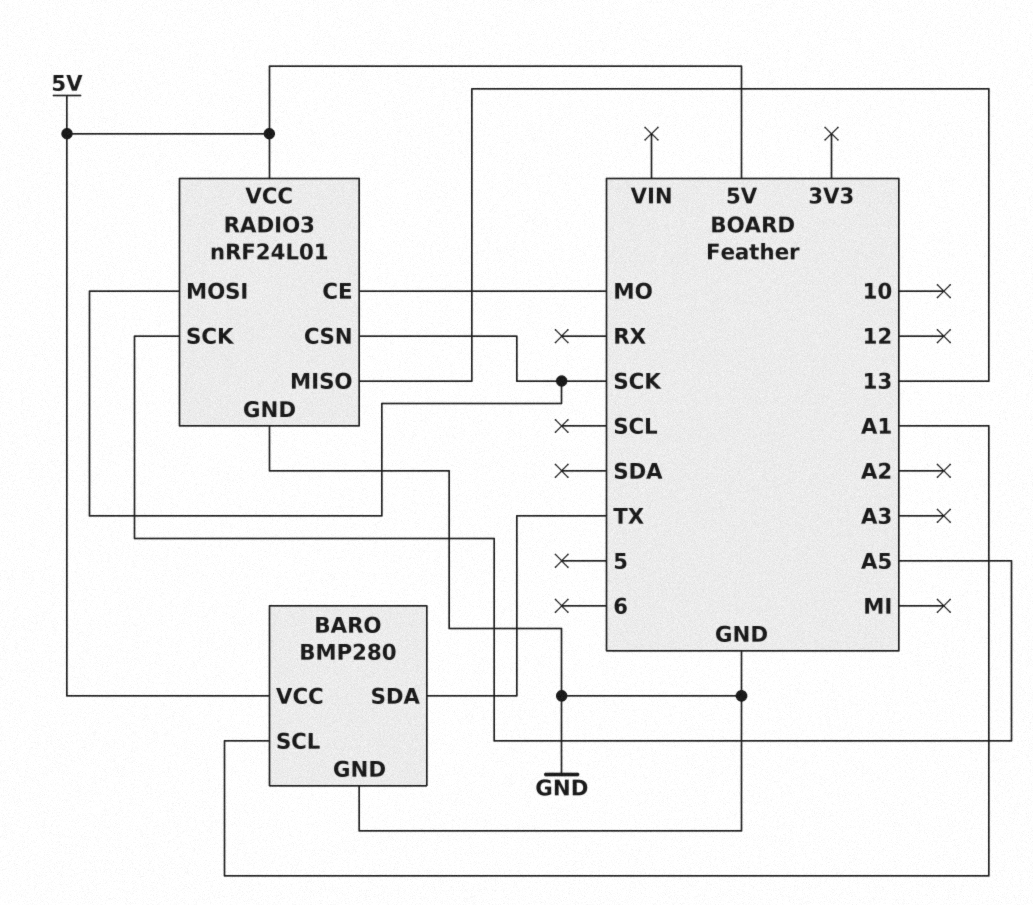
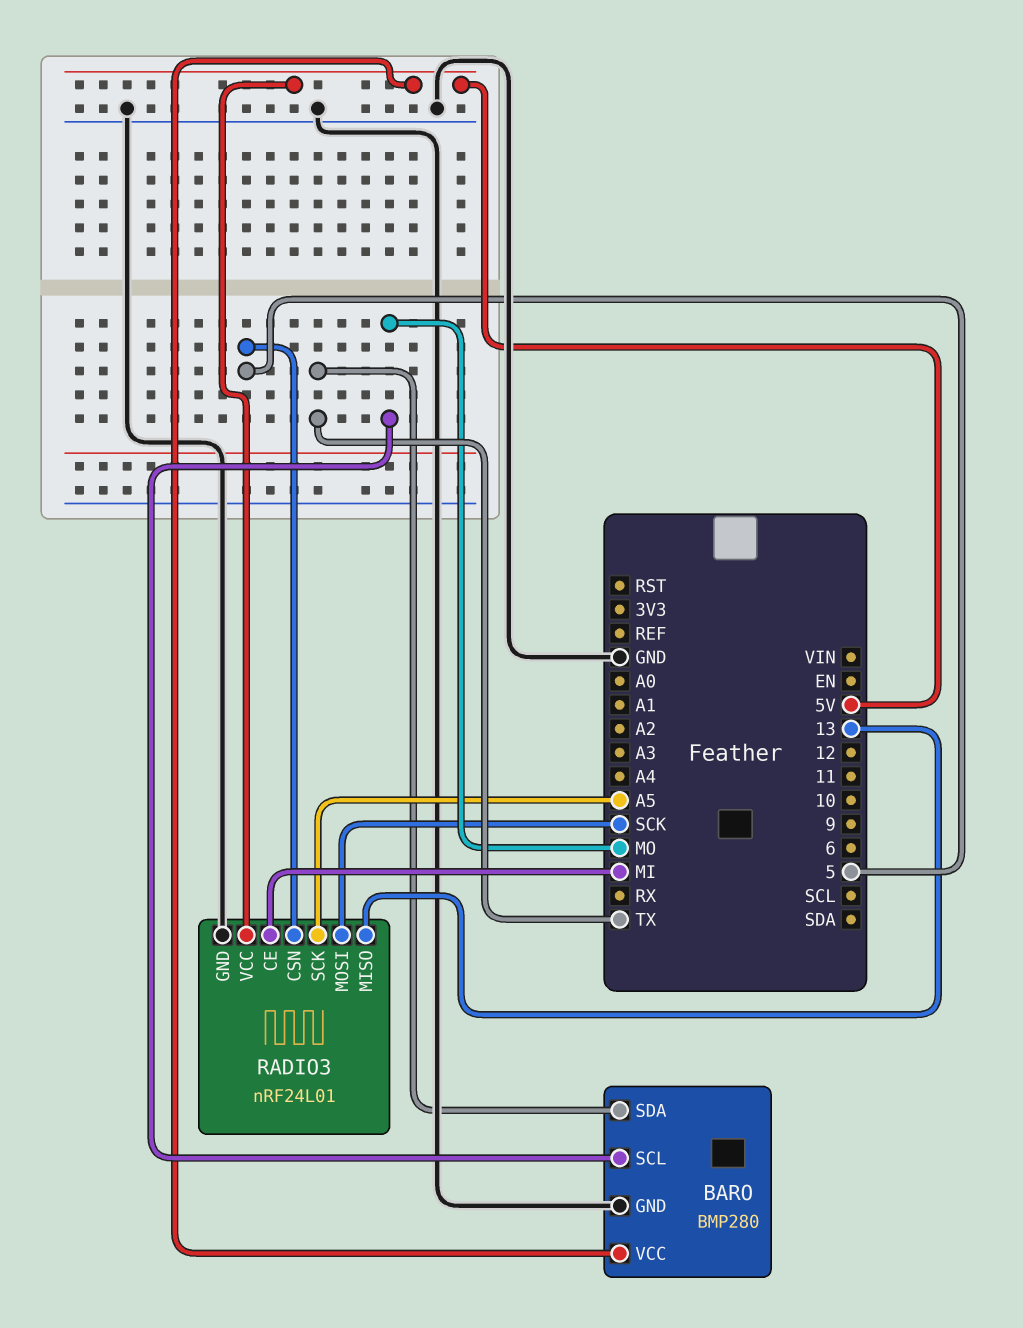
BARO pin SCL: A1 -> MO
RADIO3 pin CE: MO -> MI
RADIO3 pin CSN: SCK -> 5

